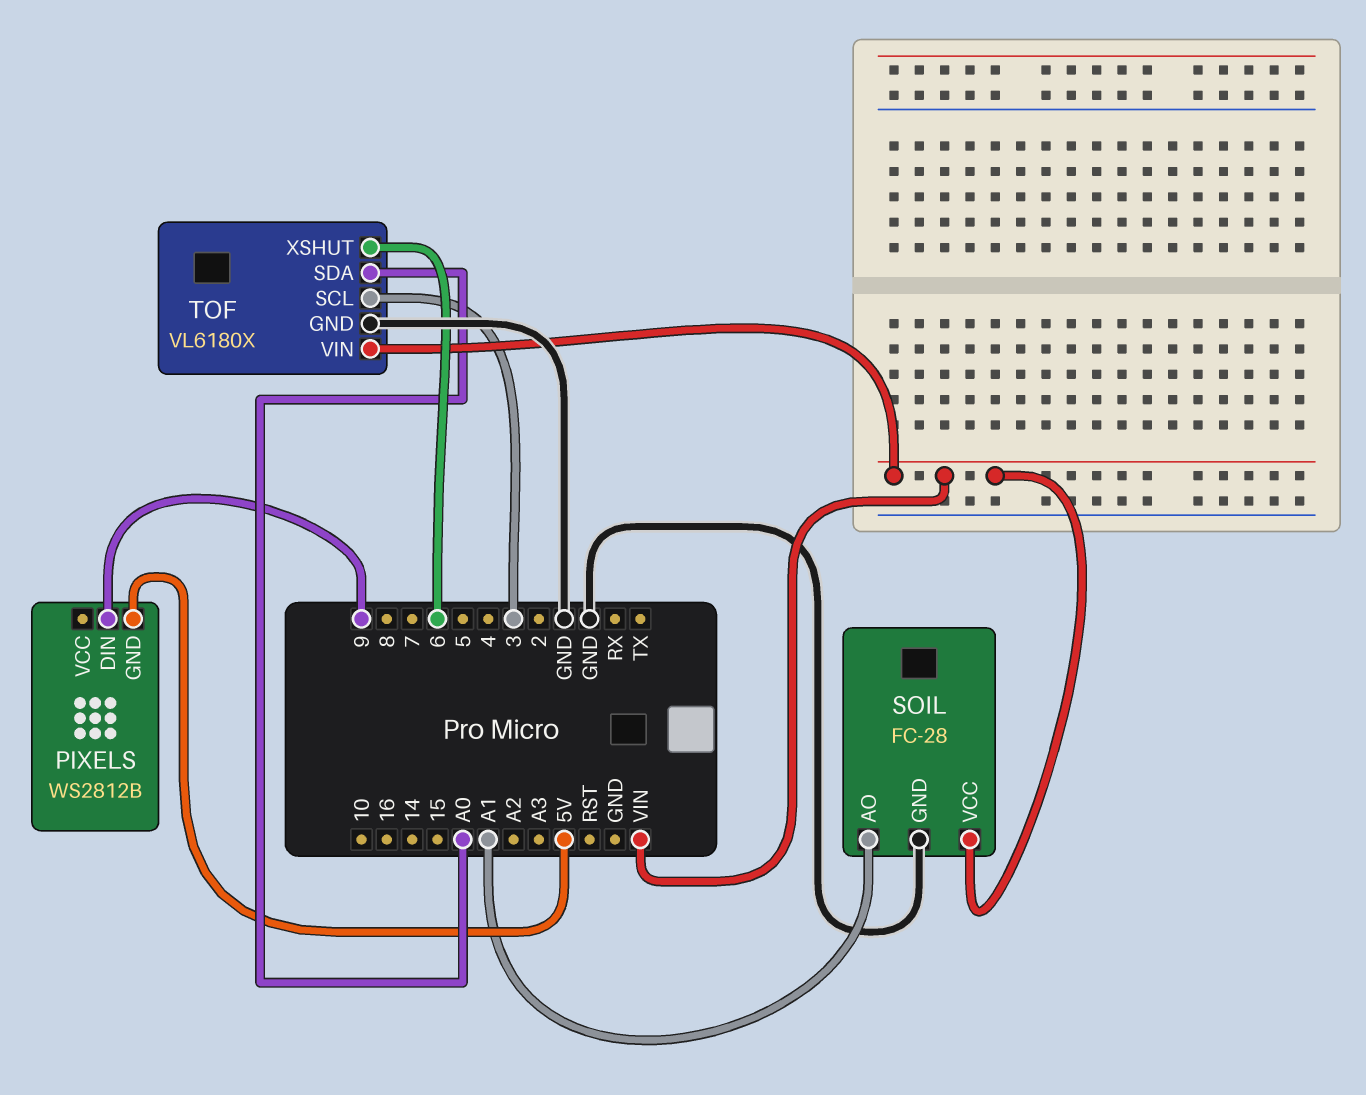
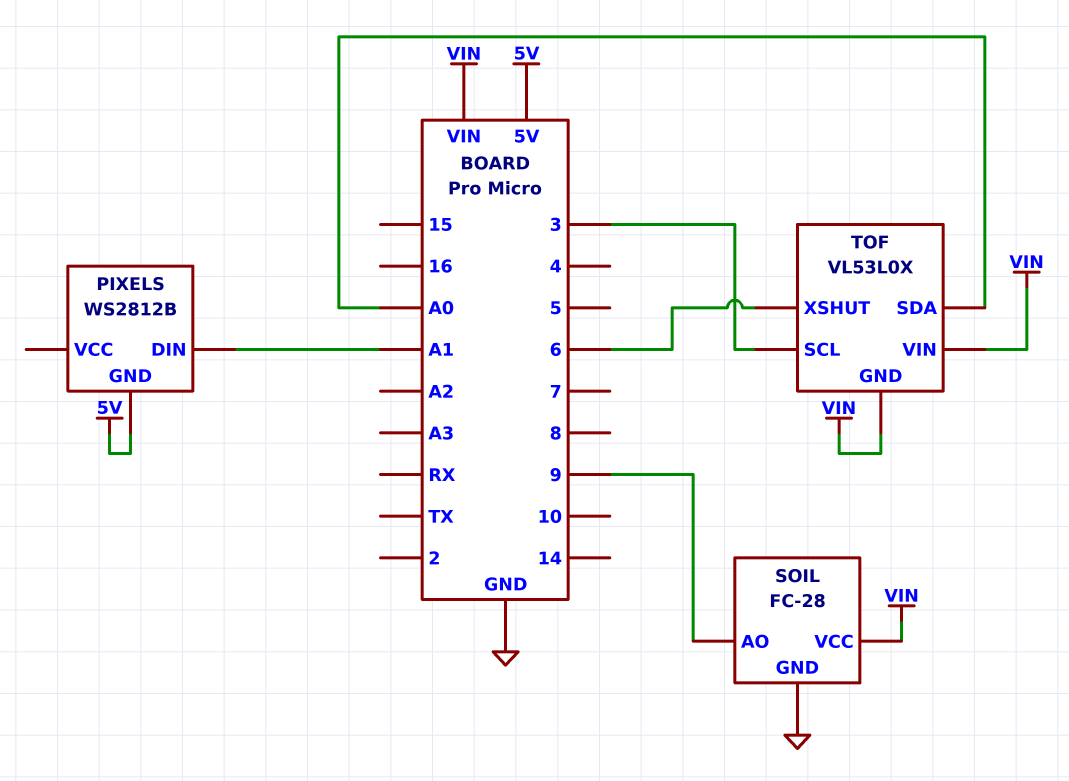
PIXELS pin DIN: 9 -> A1
SOIL pin AO: A1 -> 9
TOF: VL6180X -> VL53L0X
TOF pin GND: GND -> VIN

